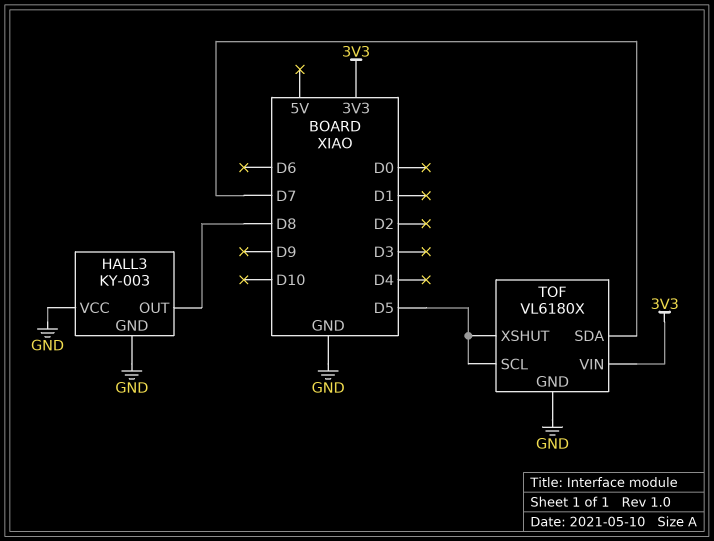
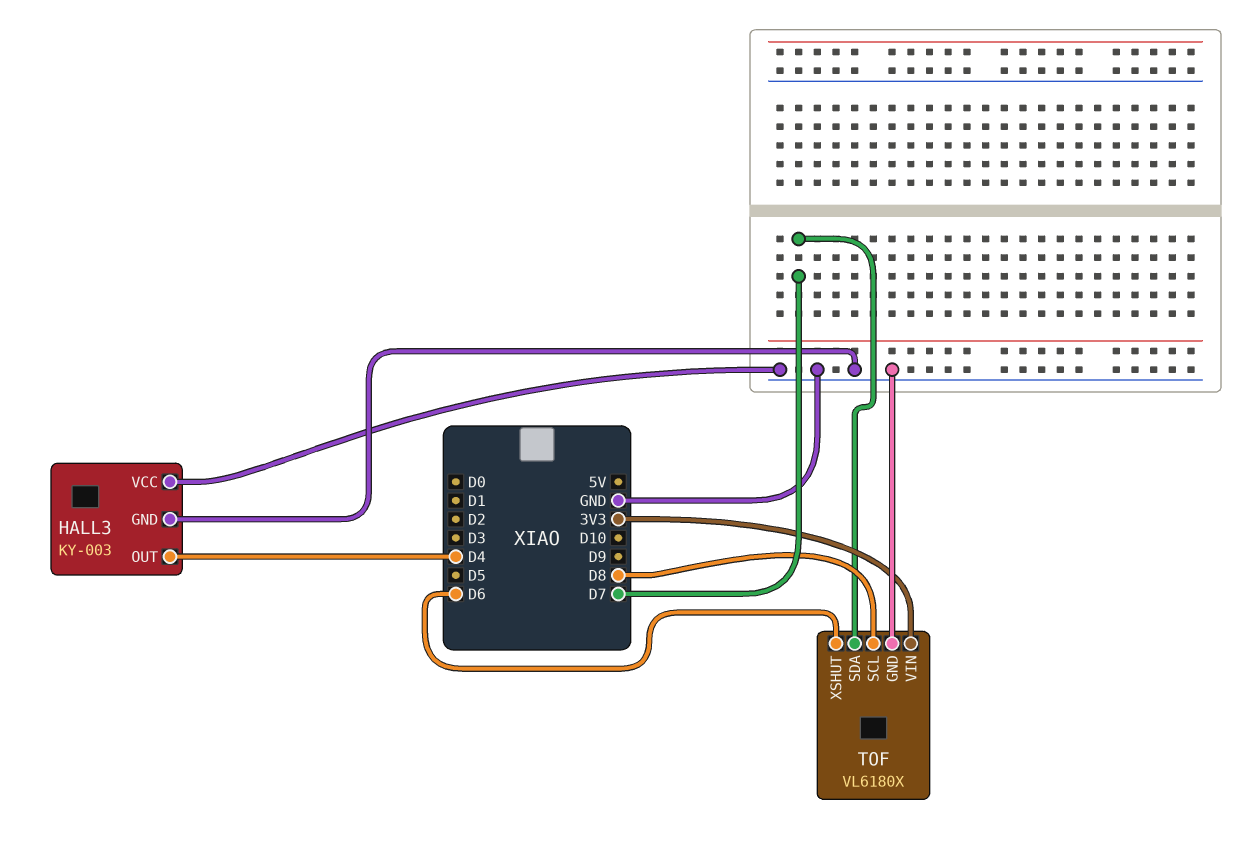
HALL3 pin OUT: D8 -> D4
TOF pin SCL: D5 -> D8
TOF pin XSHUT: D5 -> D6

